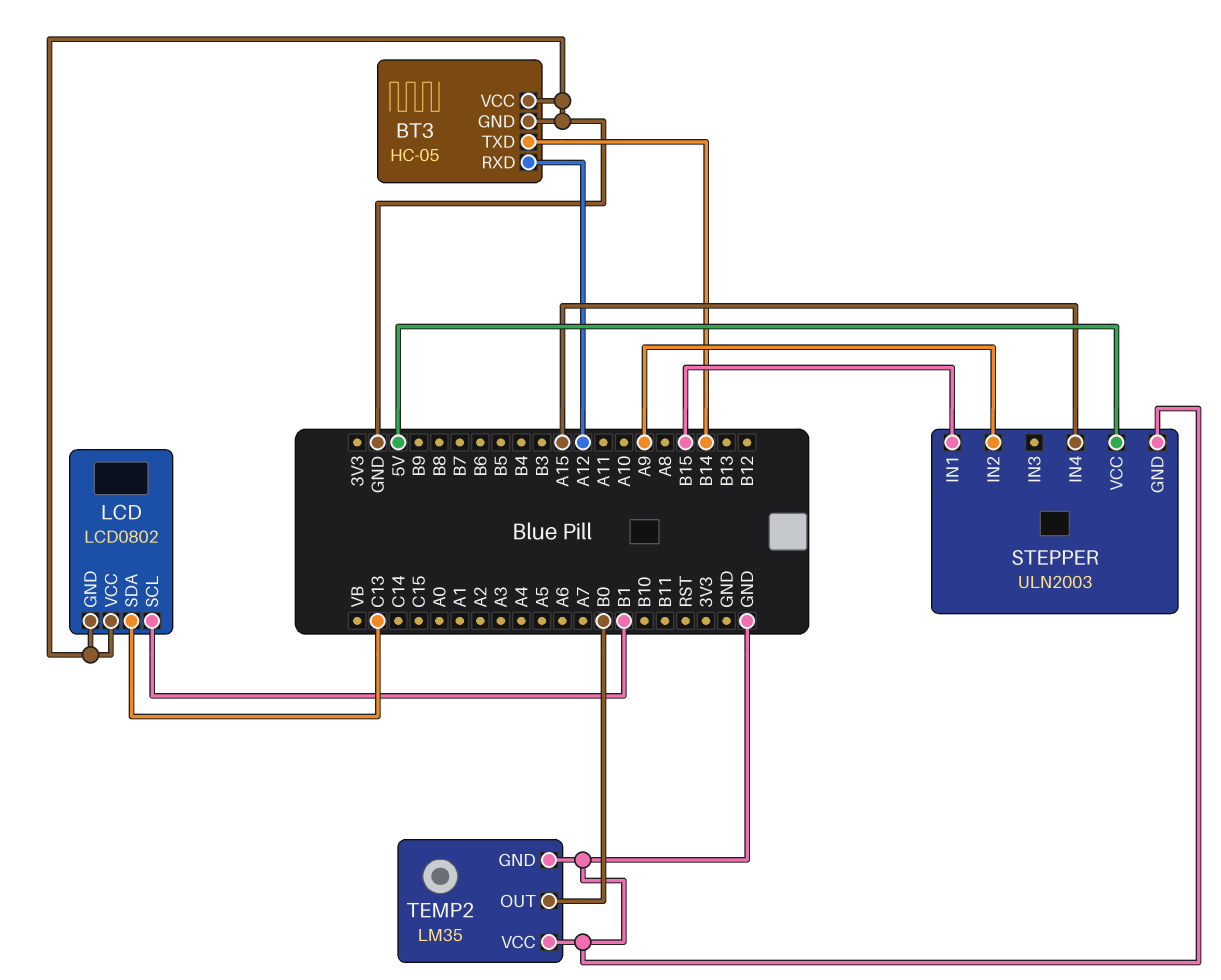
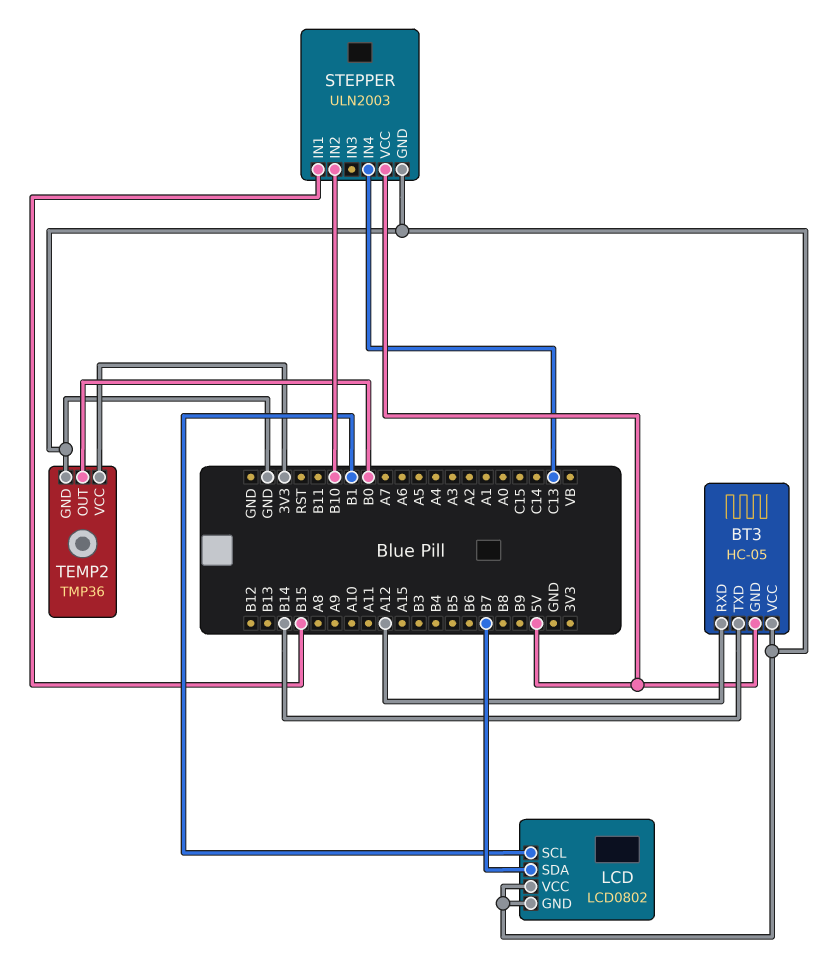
BT3 pin GND: GND -> 5V
LCD pin SDA: C13 -> B7
STEPPER pin IN2: A9 -> B10
STEPPER pin IN4: A15 -> C13
TEMP2: LM35 -> TMP36
TEMP2 pin VCC: GND -> 3V3

